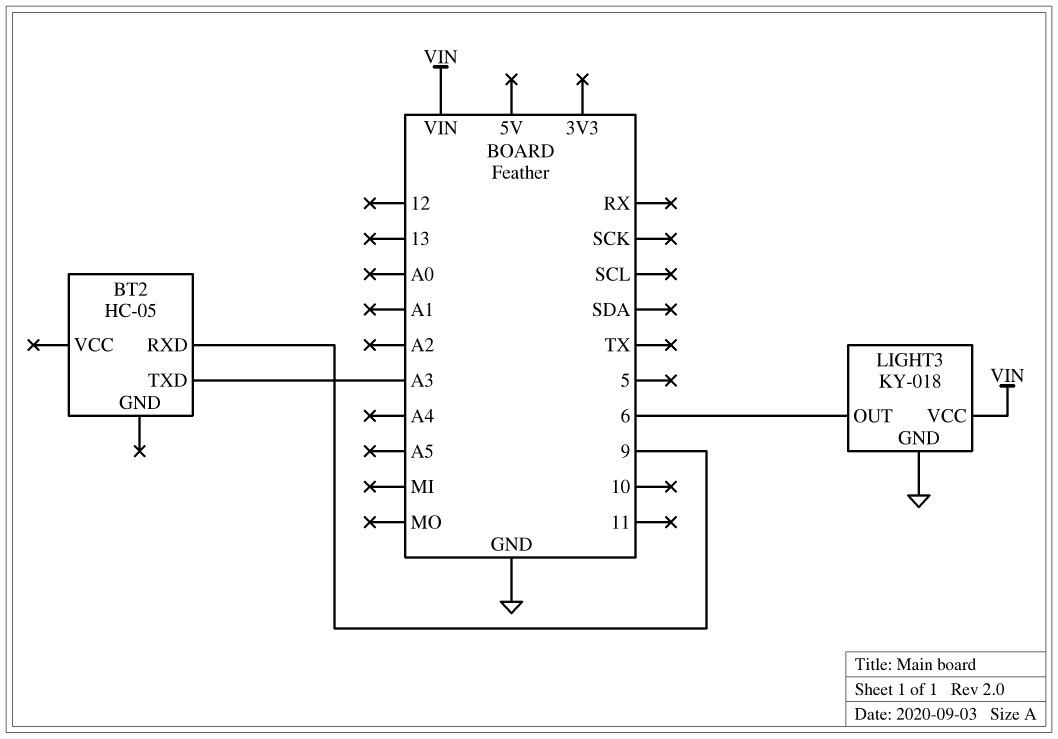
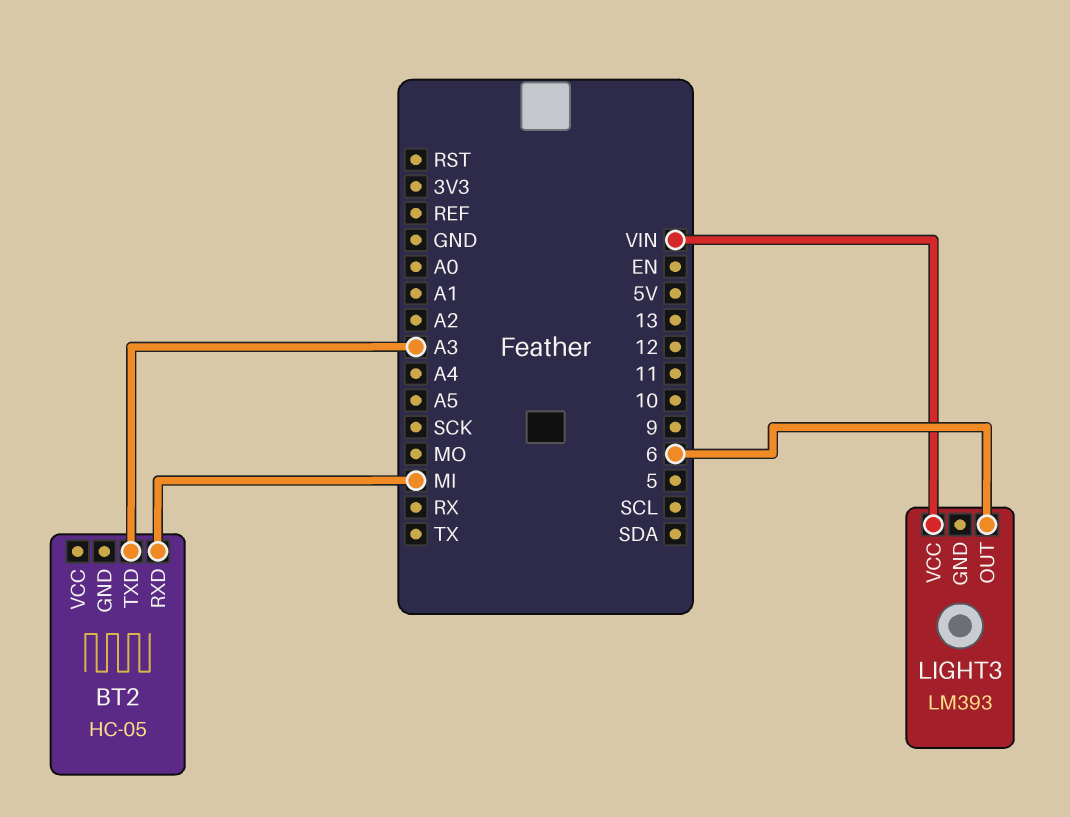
BT2 pin RXD: 9 -> MI
LIGHT3: KY-018 -> LM393
LIGHT3 pin GND: GND -> none

